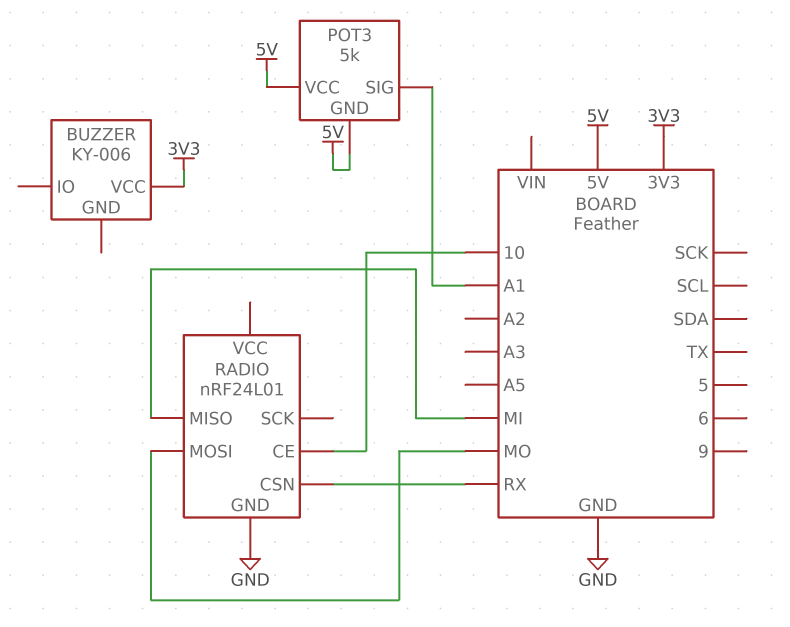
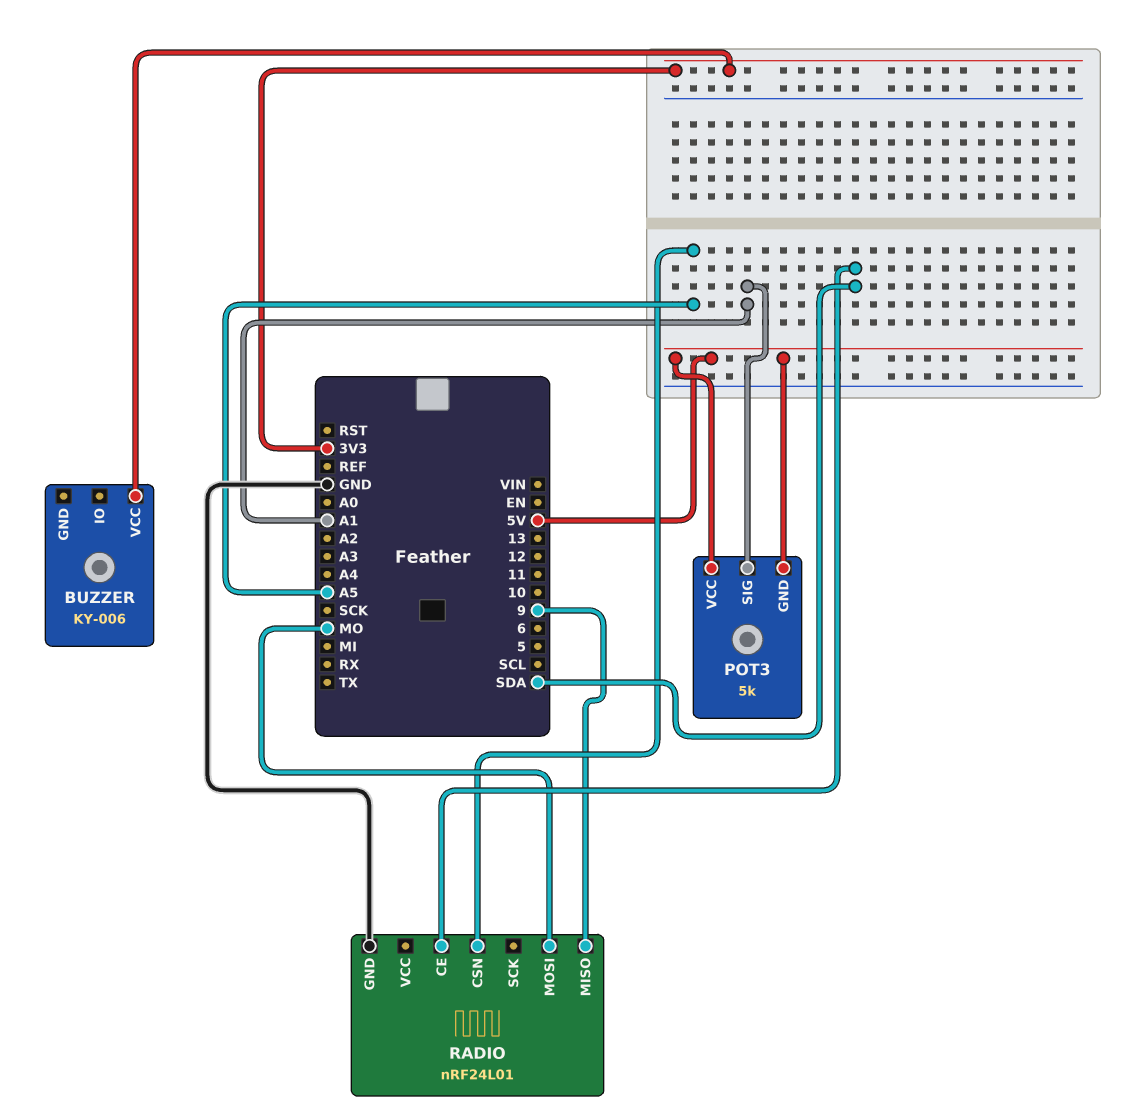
RADIO pin CE: 10 -> SDA
RADIO pin CSN: RX -> A5
RADIO pin MISO: MI -> 9

